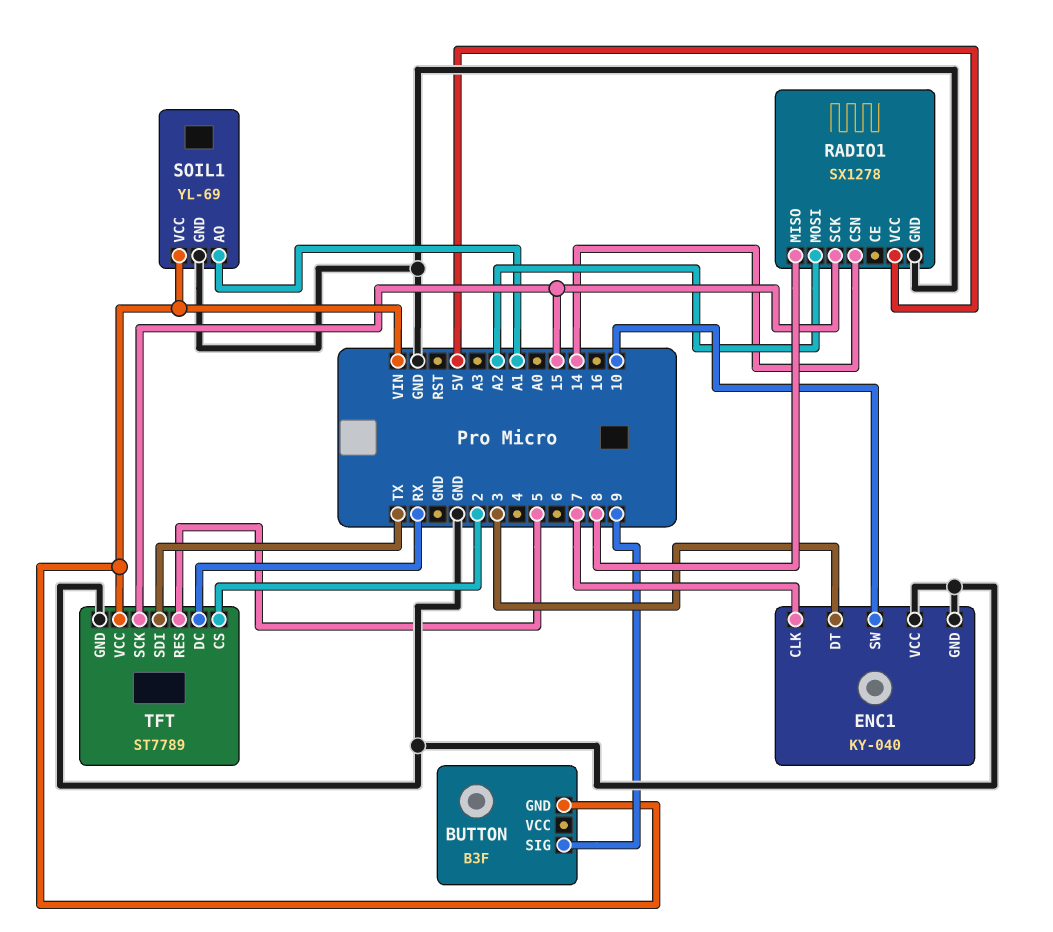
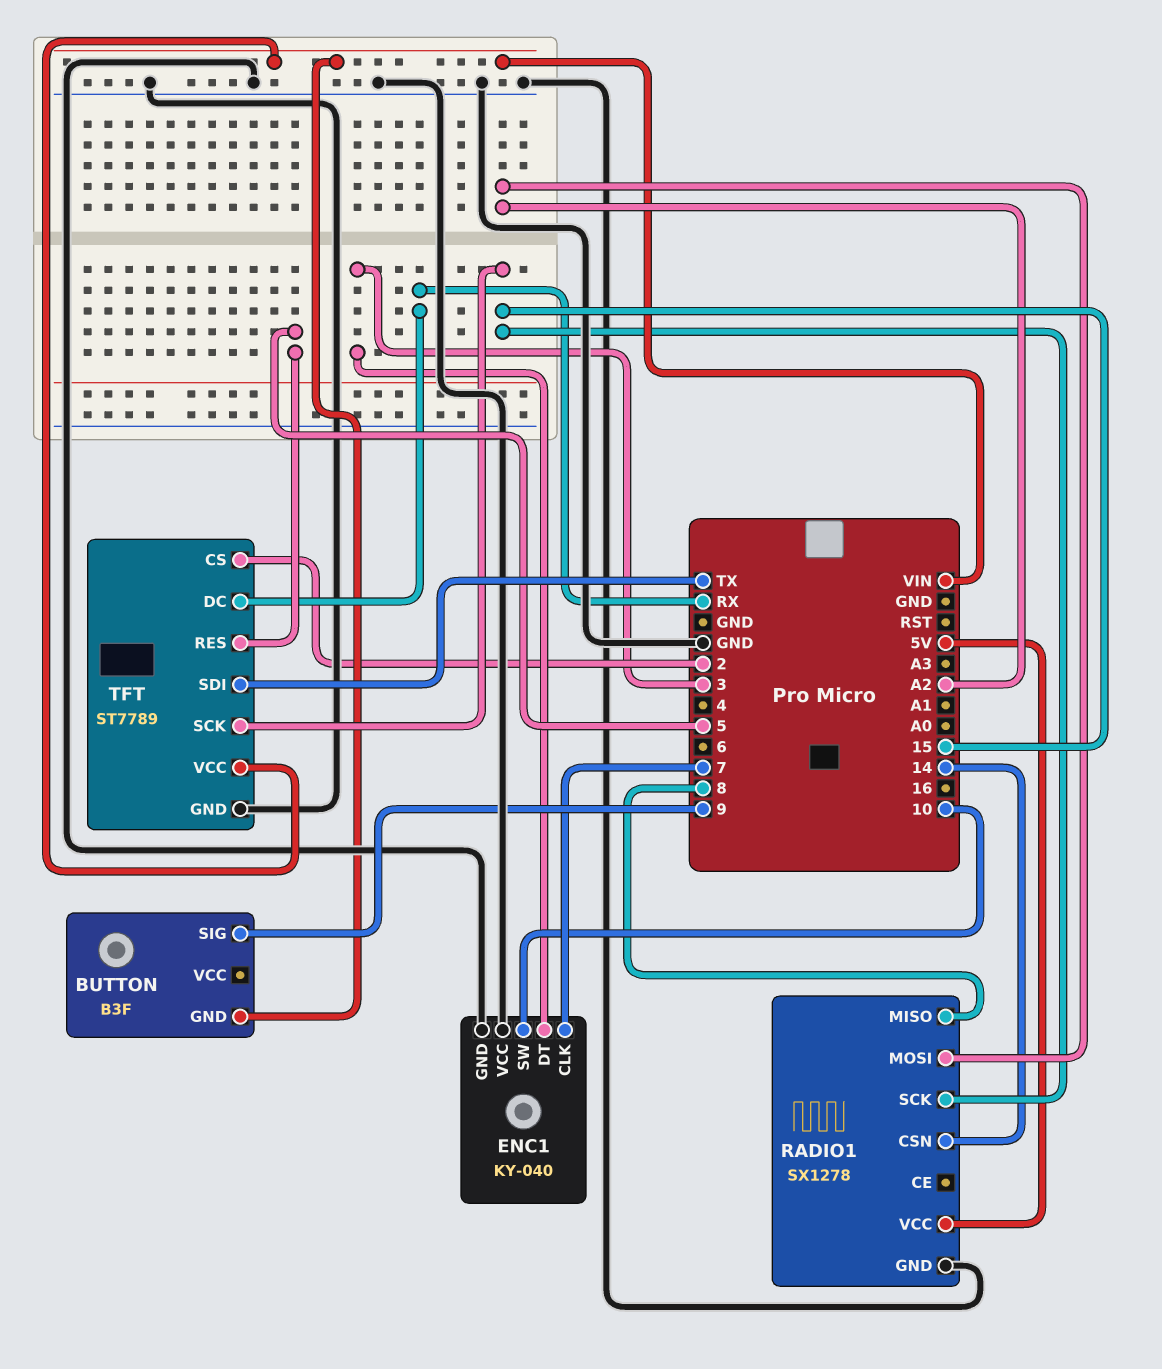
SOIL1: YL-69 -> none
SOIL1 pin AO: A1 -> none
SOIL1 pin GND: GND -> none
SOIL1 pin VCC: VIN -> none

